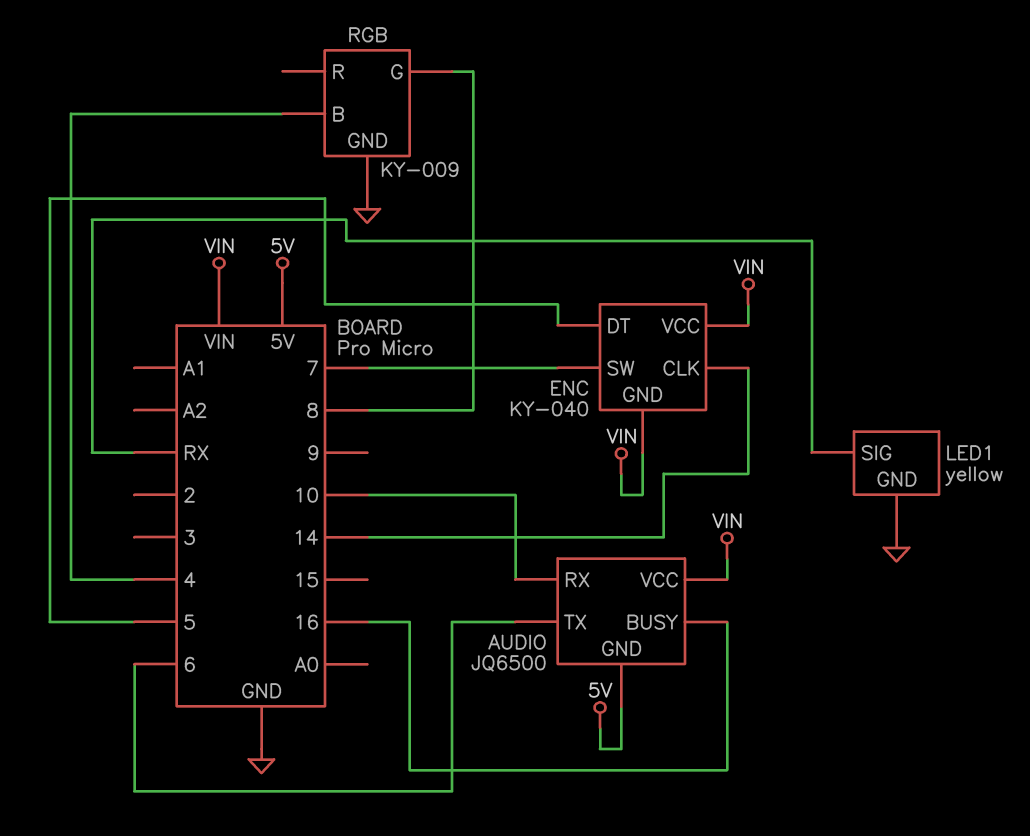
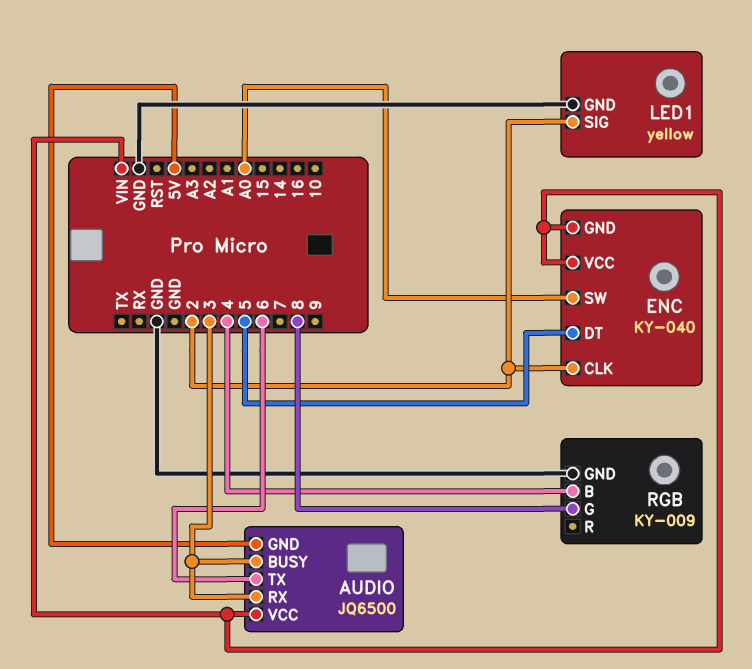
AUDIO pin BUSY: 16 -> 3
AUDIO pin RX: 10 -> 3
ENC pin CLK: 14 -> 2
ENC pin SW: 7 -> A0
LED1 pin SIG: RX -> 2

